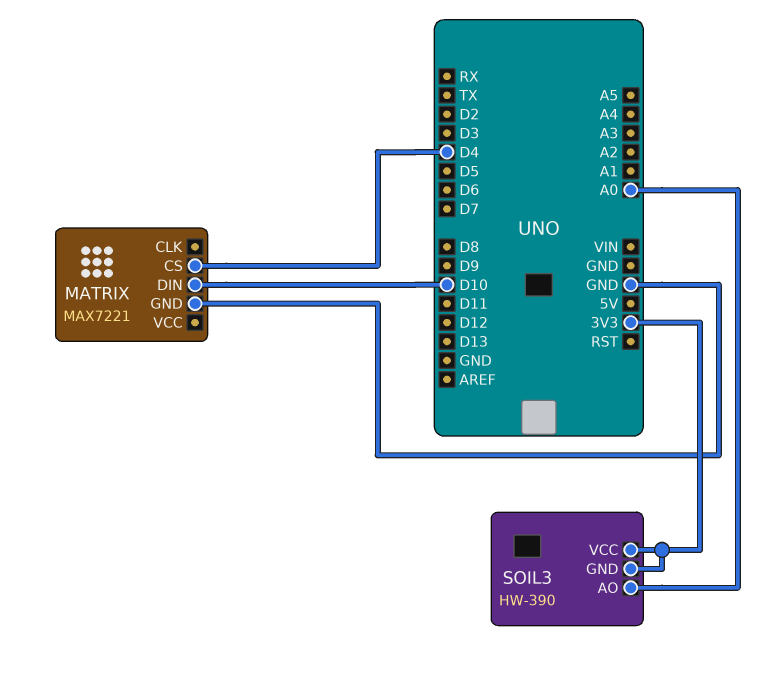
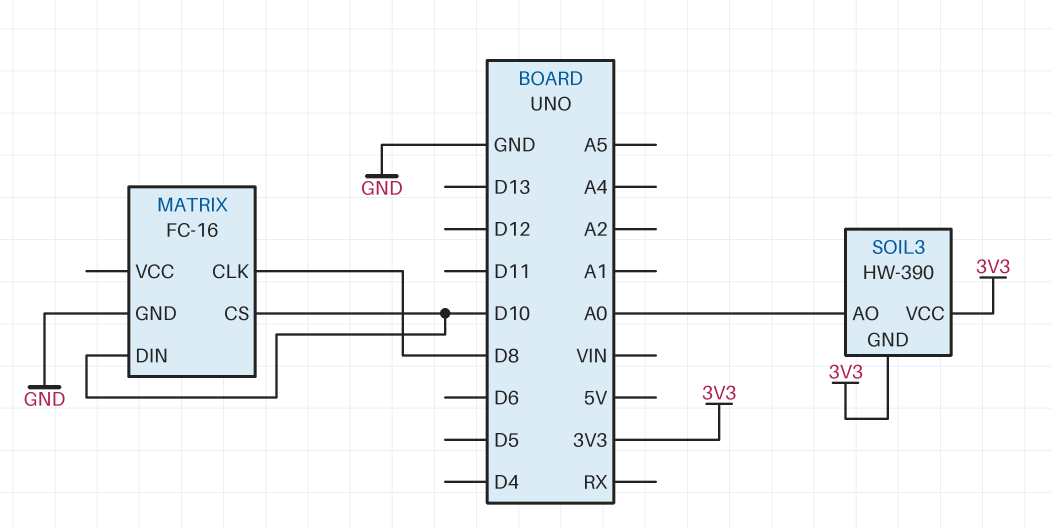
MATRIX: MAX7221 -> FC-16
MATRIX pin CLK: none -> D8
MATRIX pin CS: D4 -> D10

